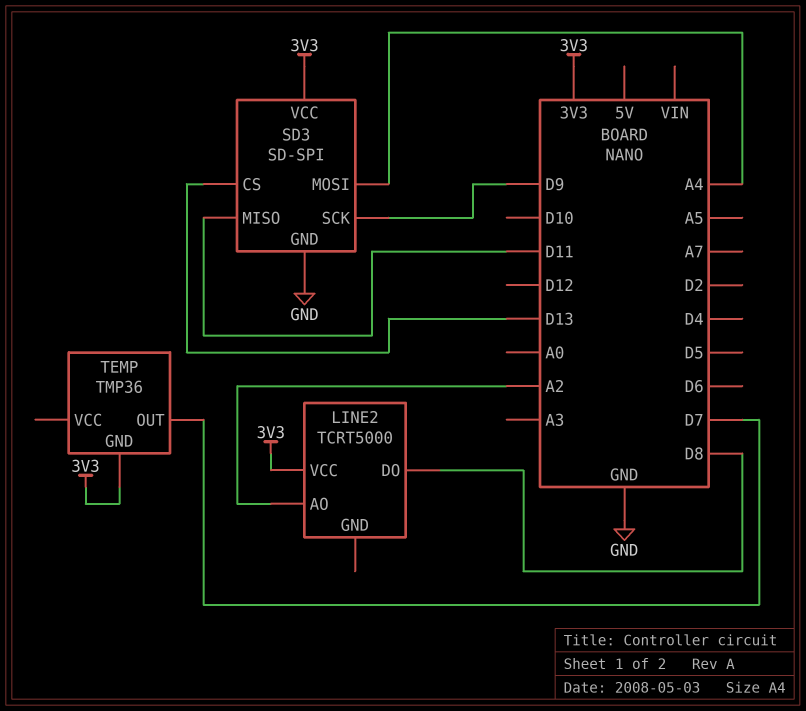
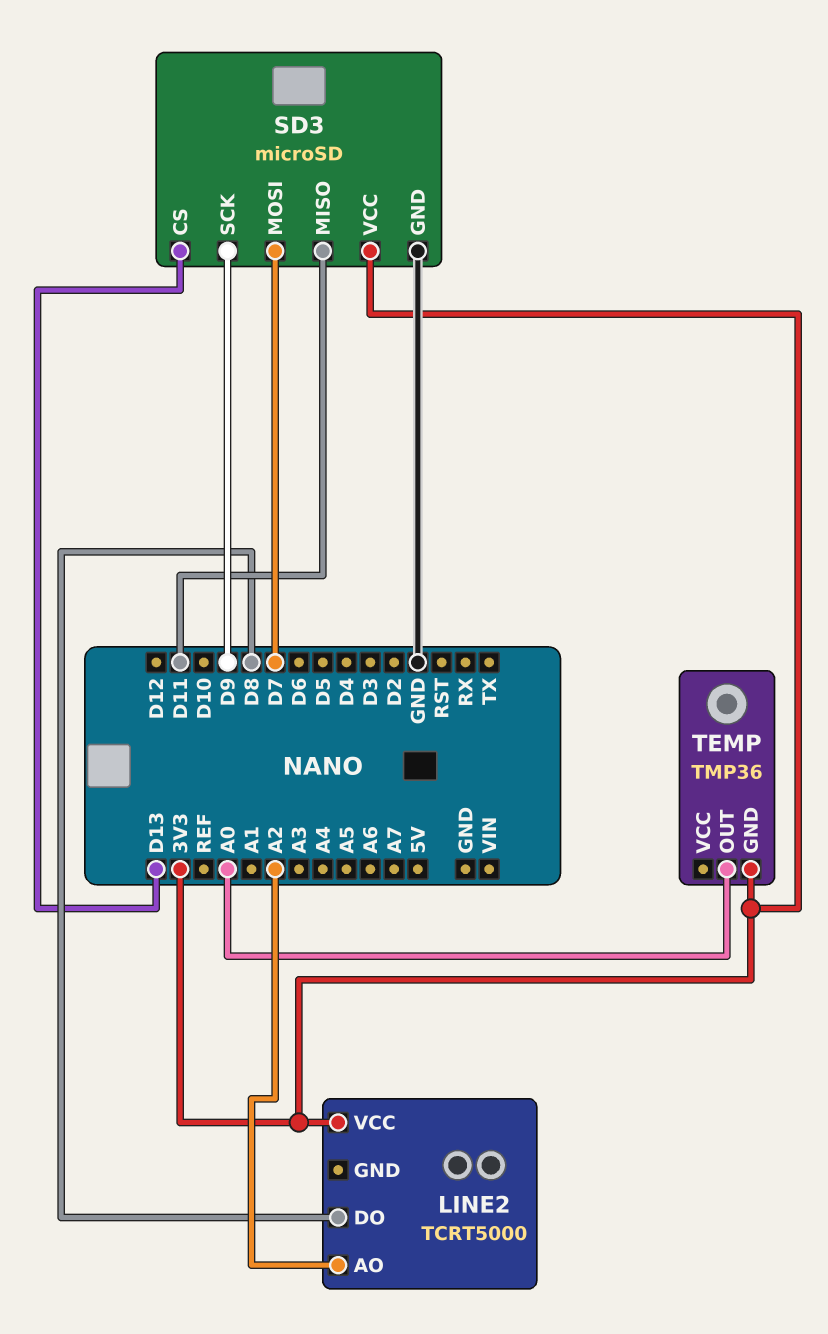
SD3: SD-SPI -> microSD
SD3 pin MOSI: A4 -> D7
TEMP pin OUT: D7 -> A0

